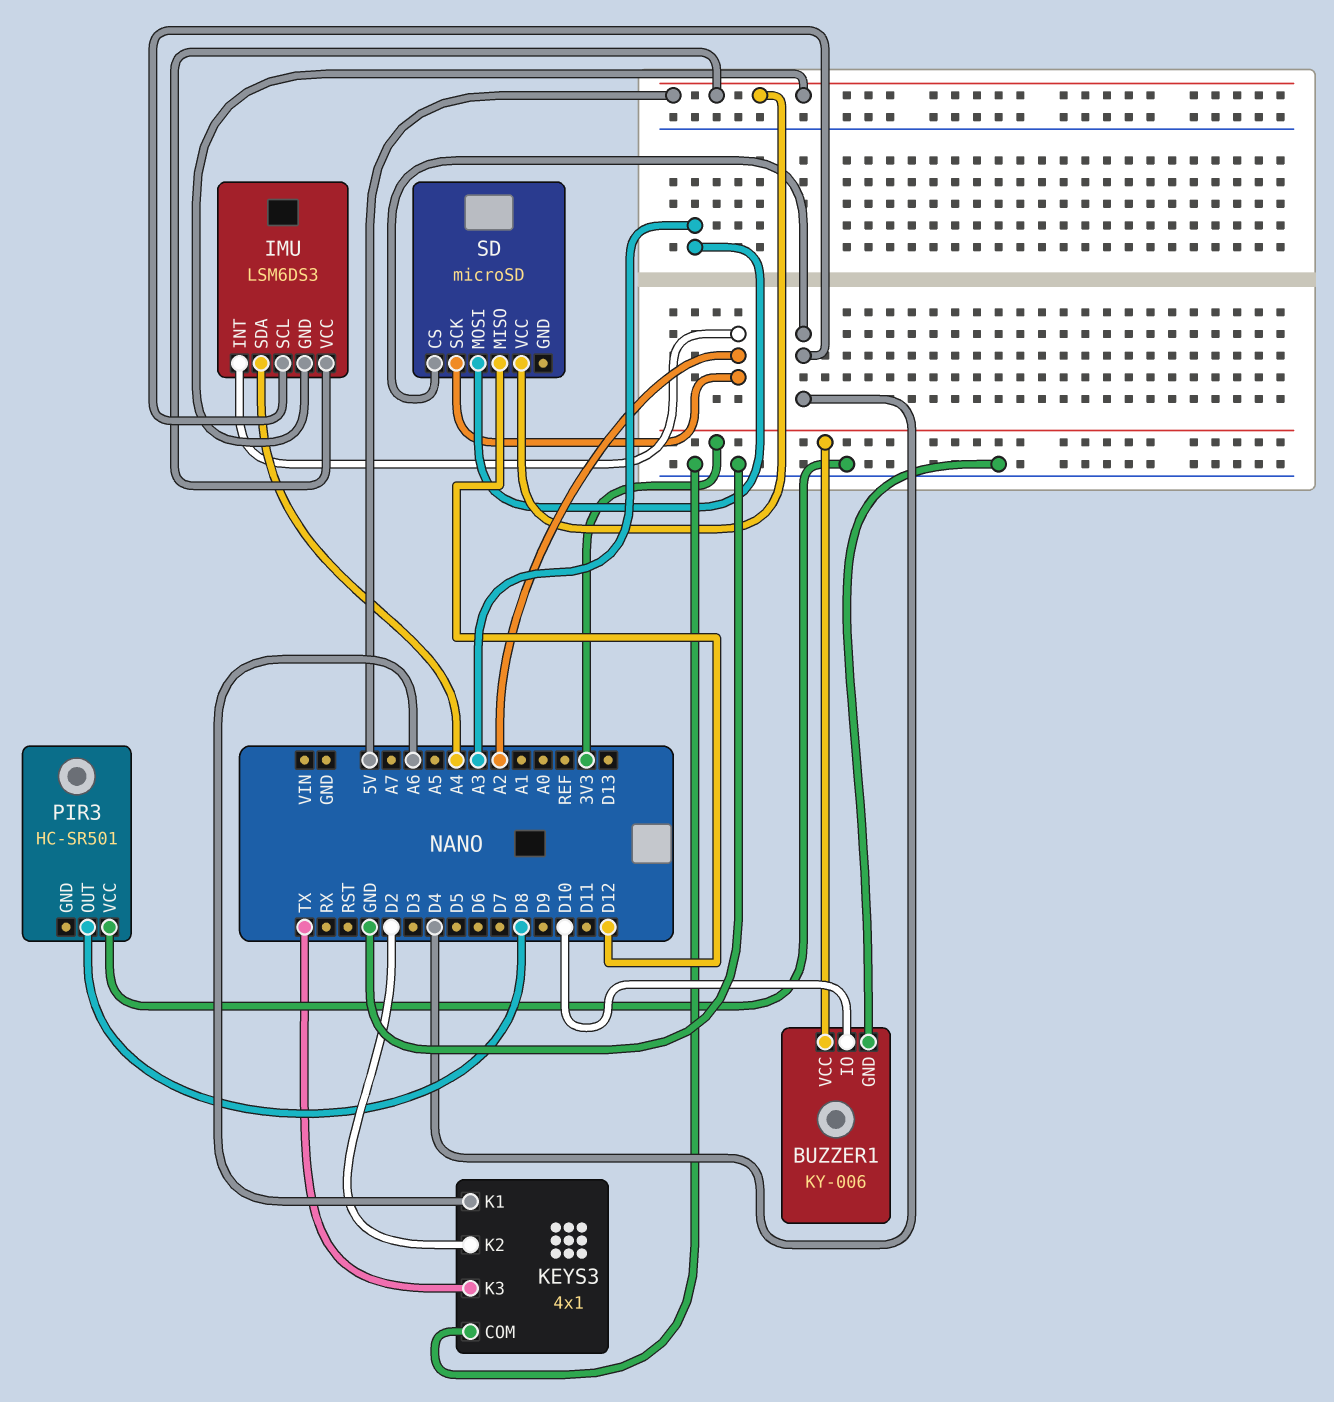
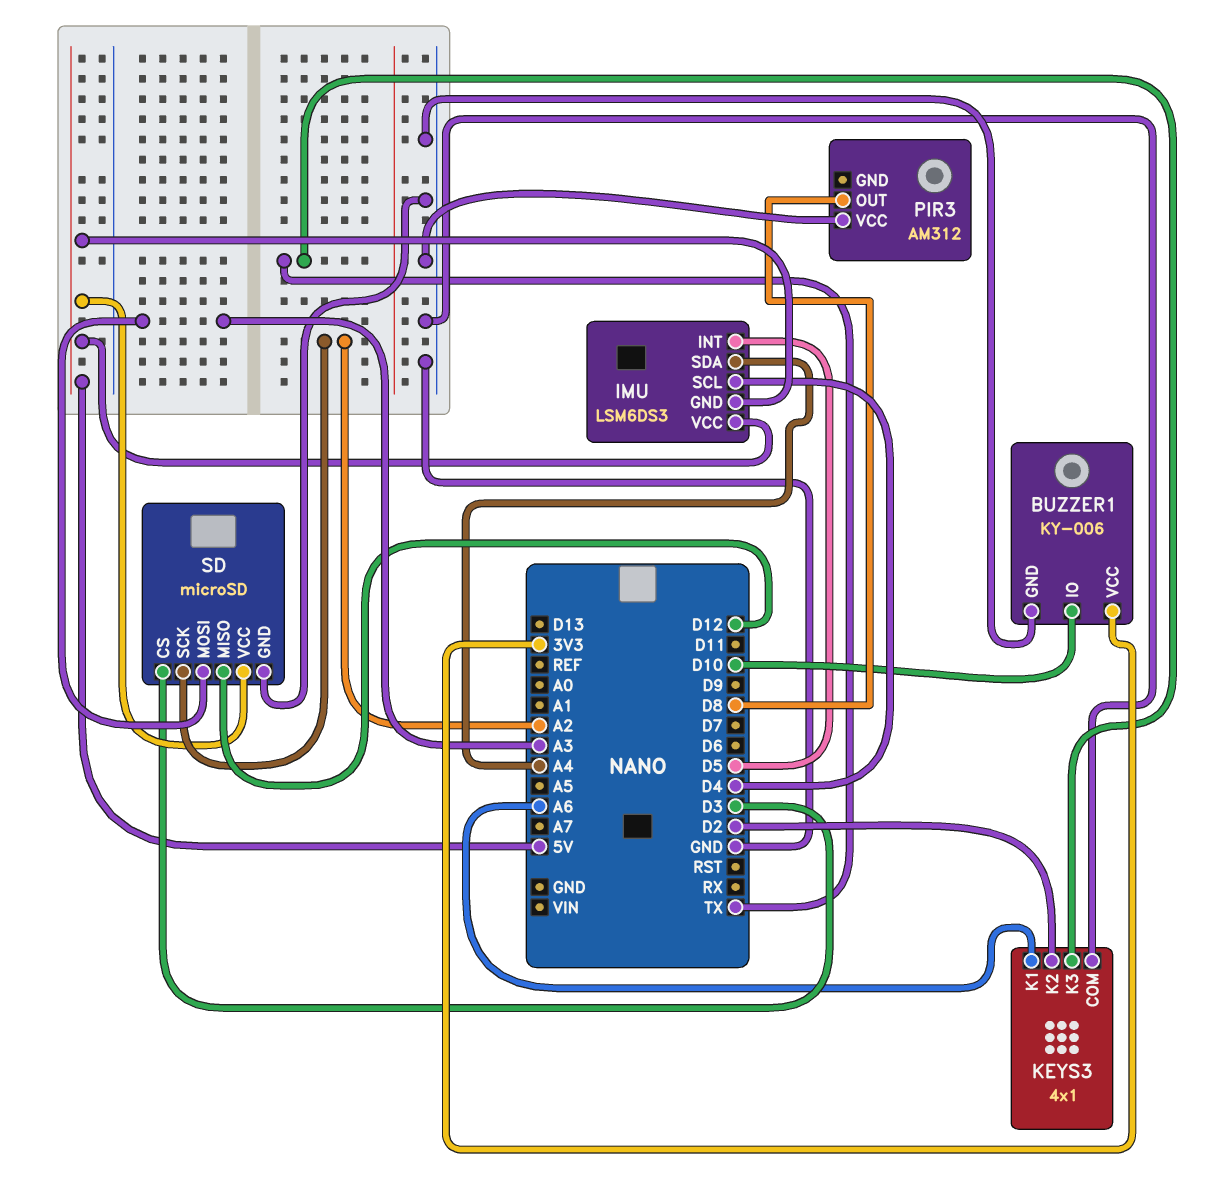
IMU pin INT: A2 -> D5
PIR3: HC-SR501 -> AM312
SD pin CS: D4 -> D3
SD pin GND: none -> GND

